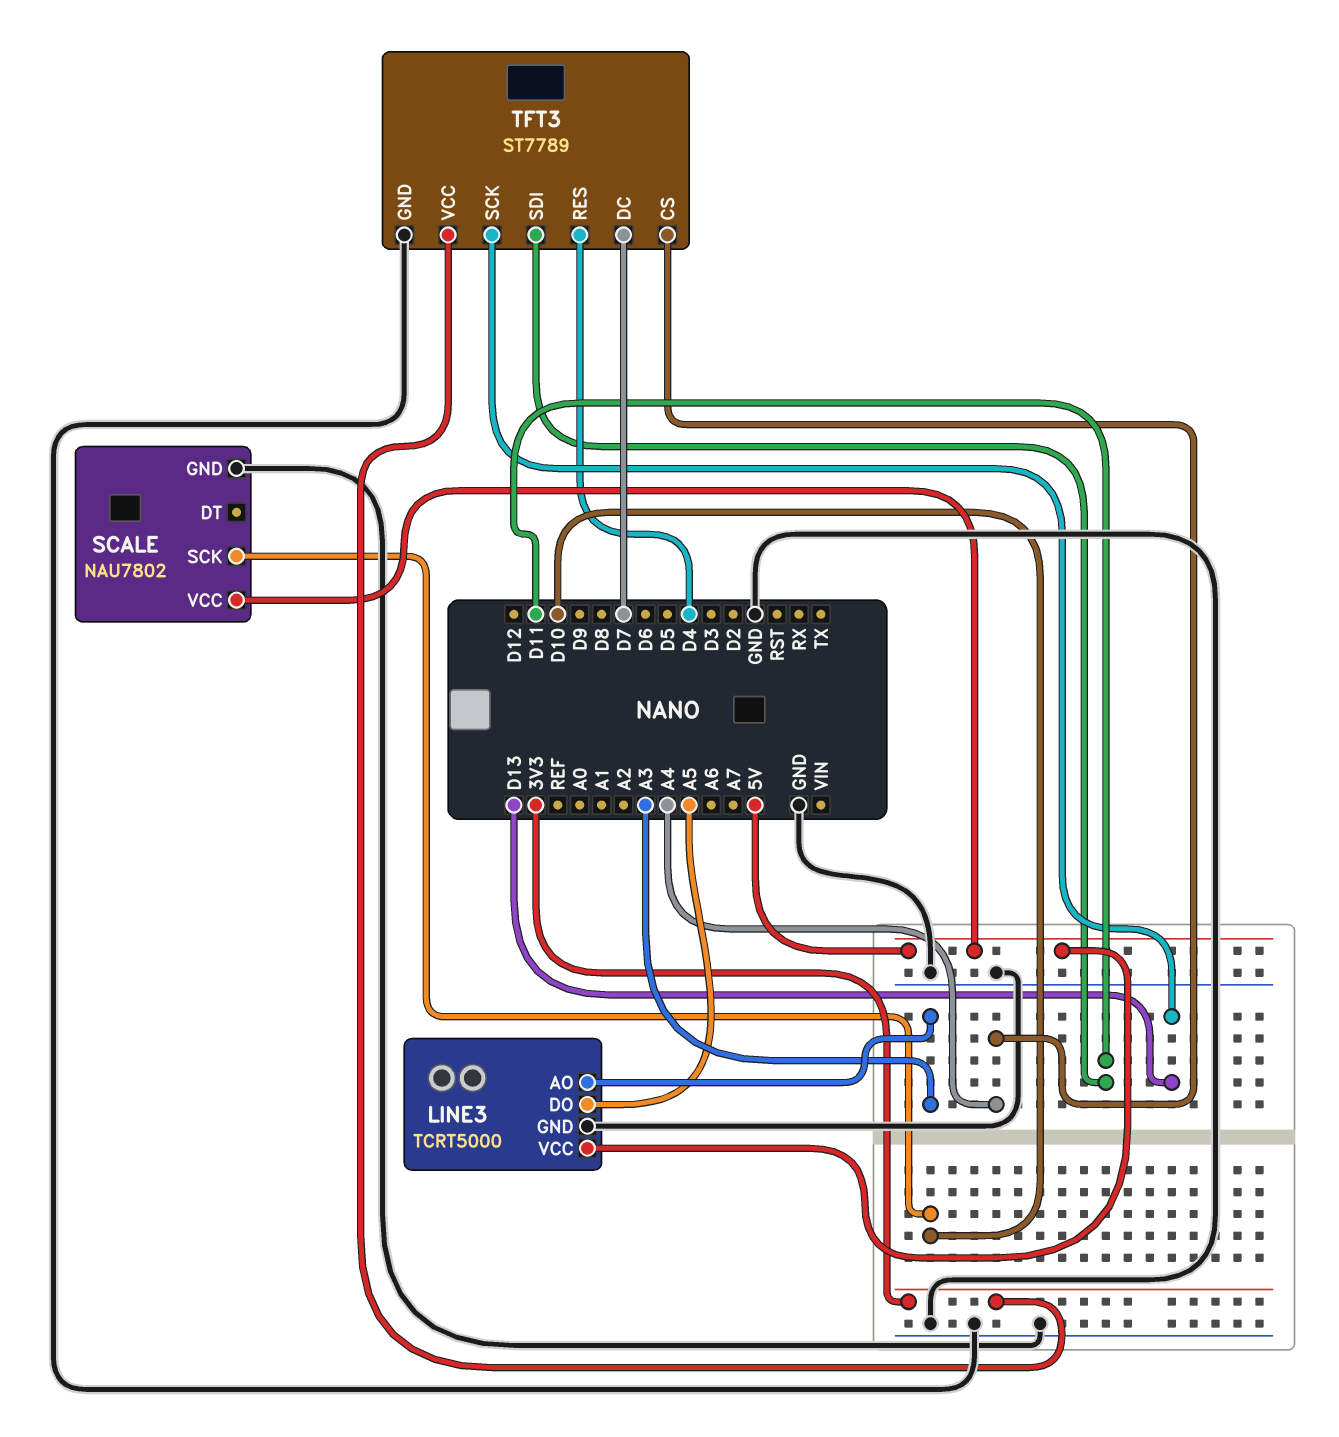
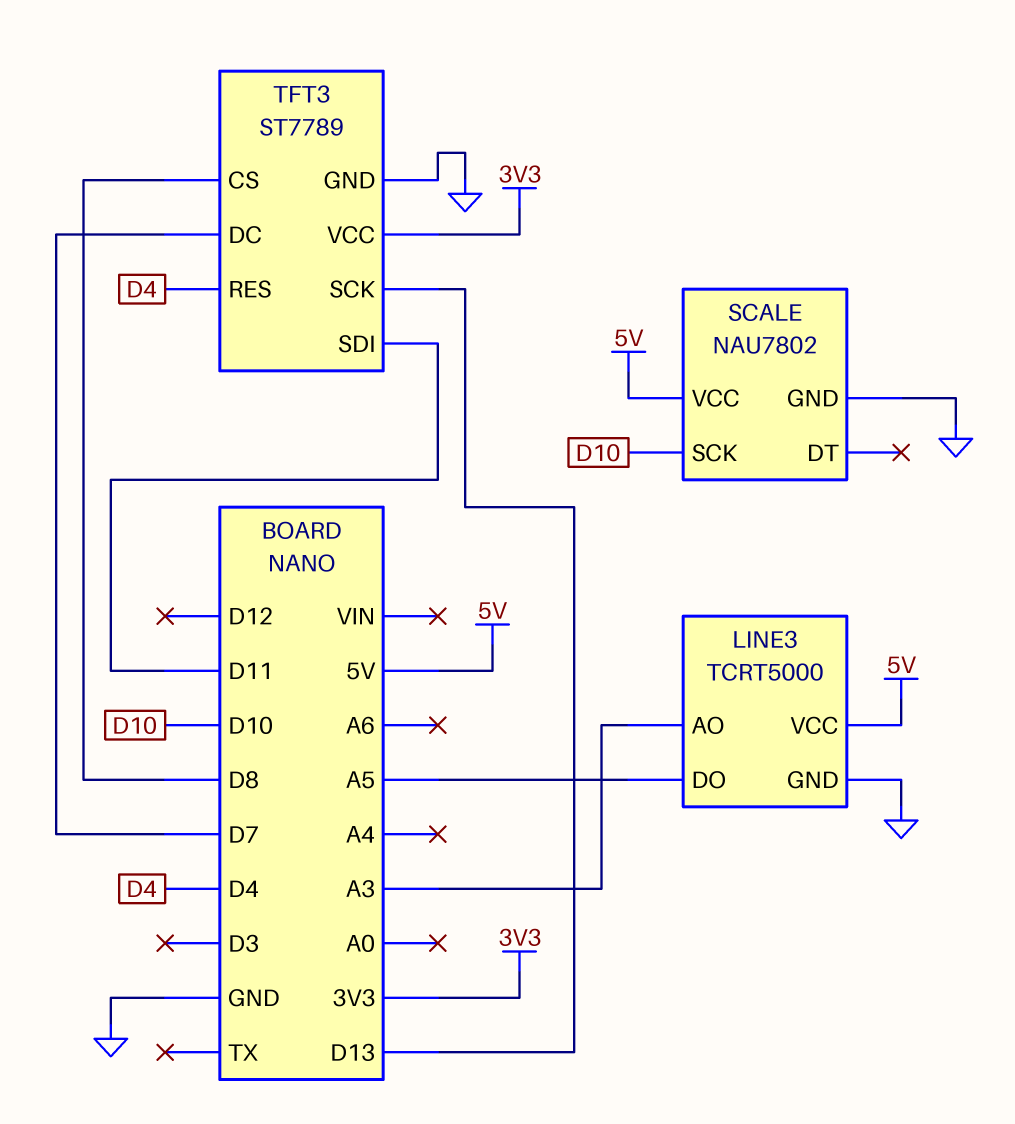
TFT3 pin CS: A4 -> D8

